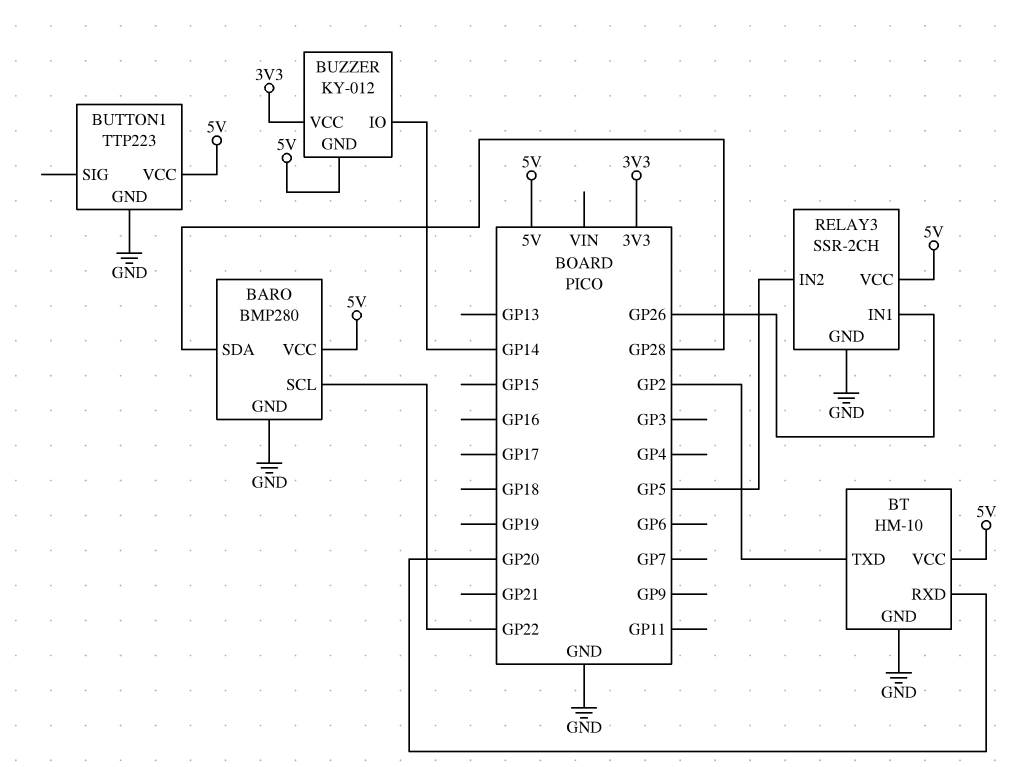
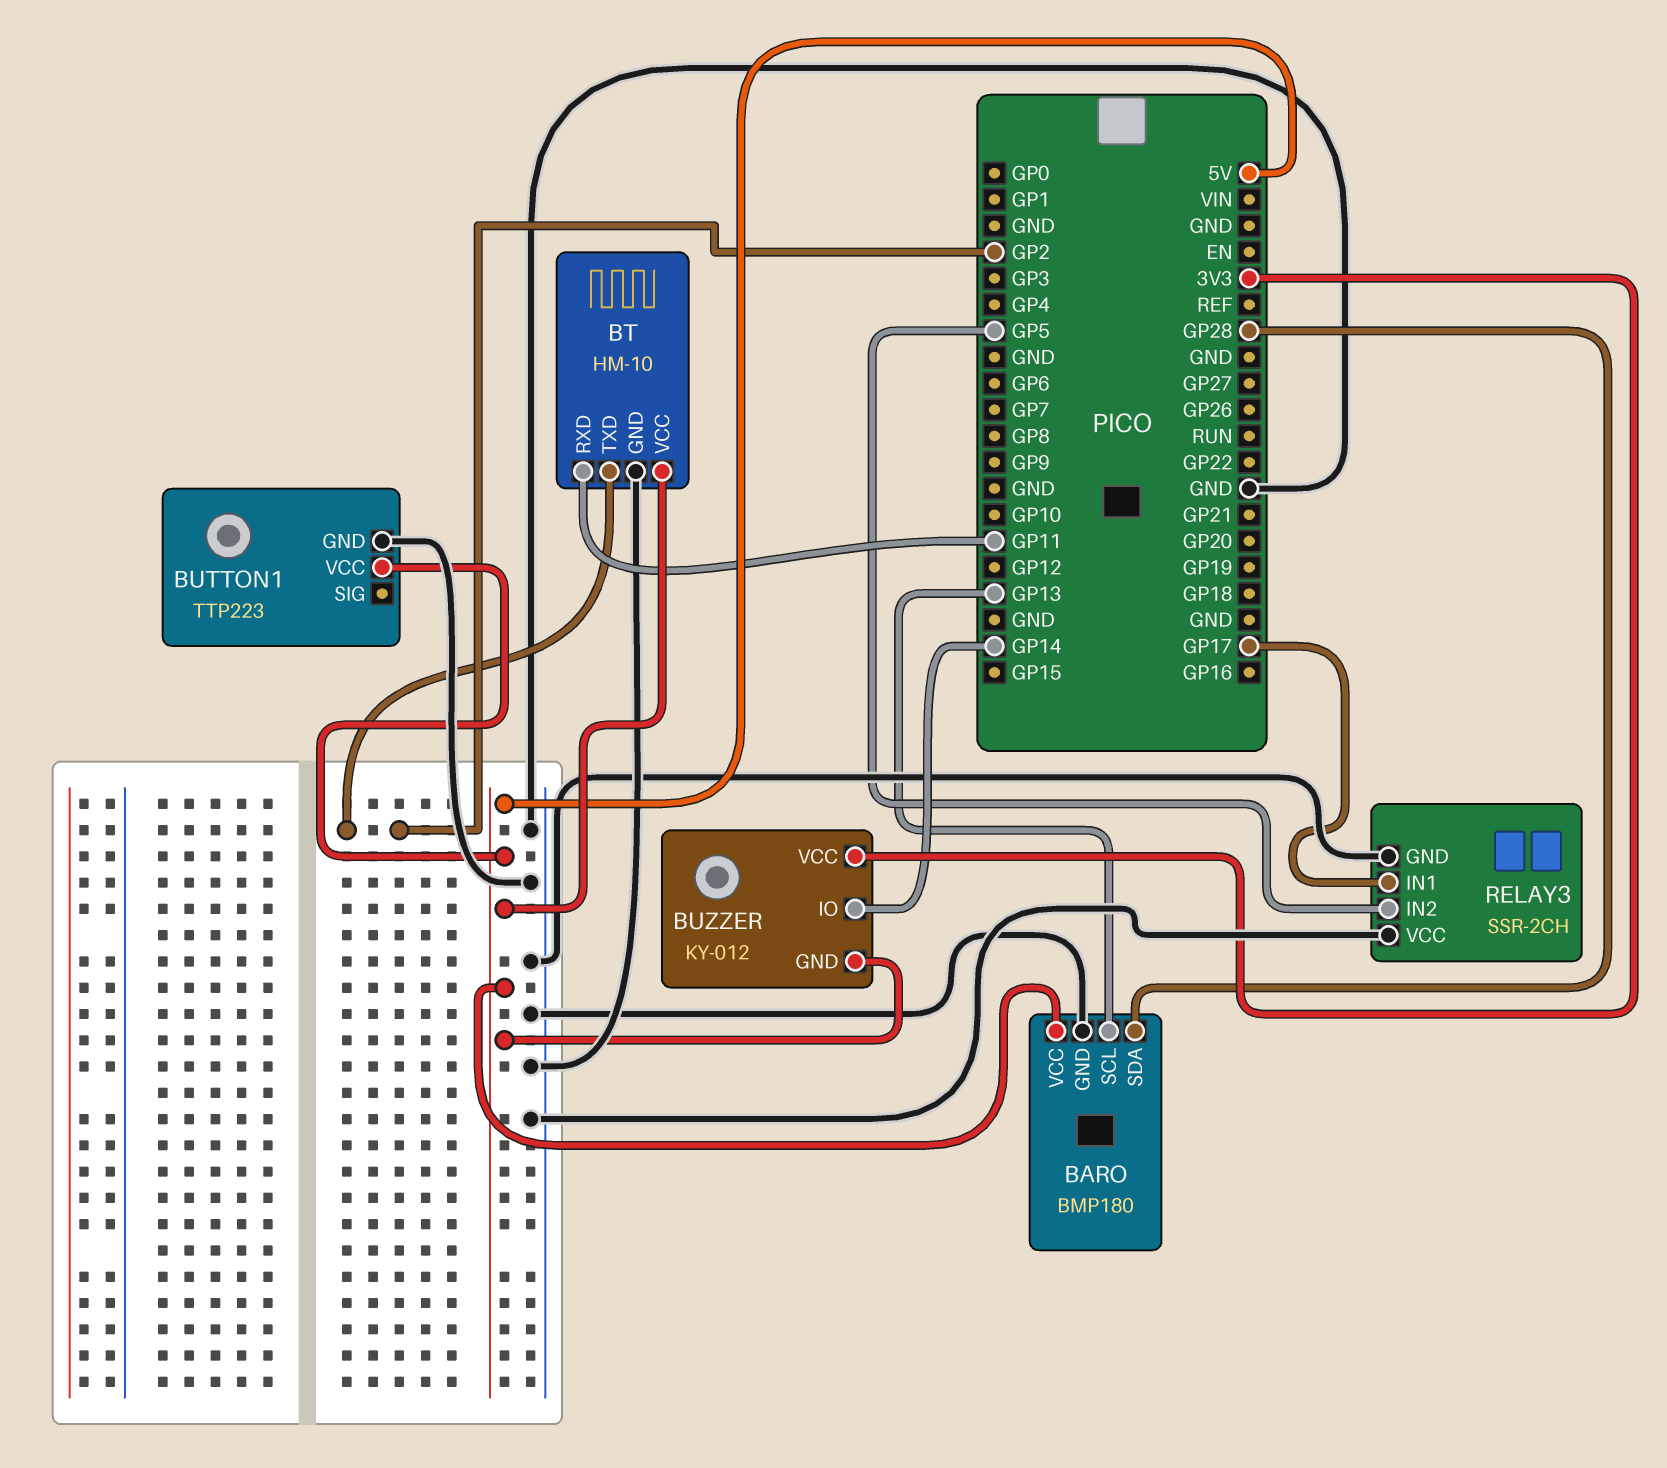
BARO: BMP280 -> BMP180
BARO pin SCL: GP22 -> GP13
BT pin RXD: GP20 -> GP11
RELAY3 pin IN1: GP26 -> GP17
RELAY3 pin VCC: 5V -> GND

